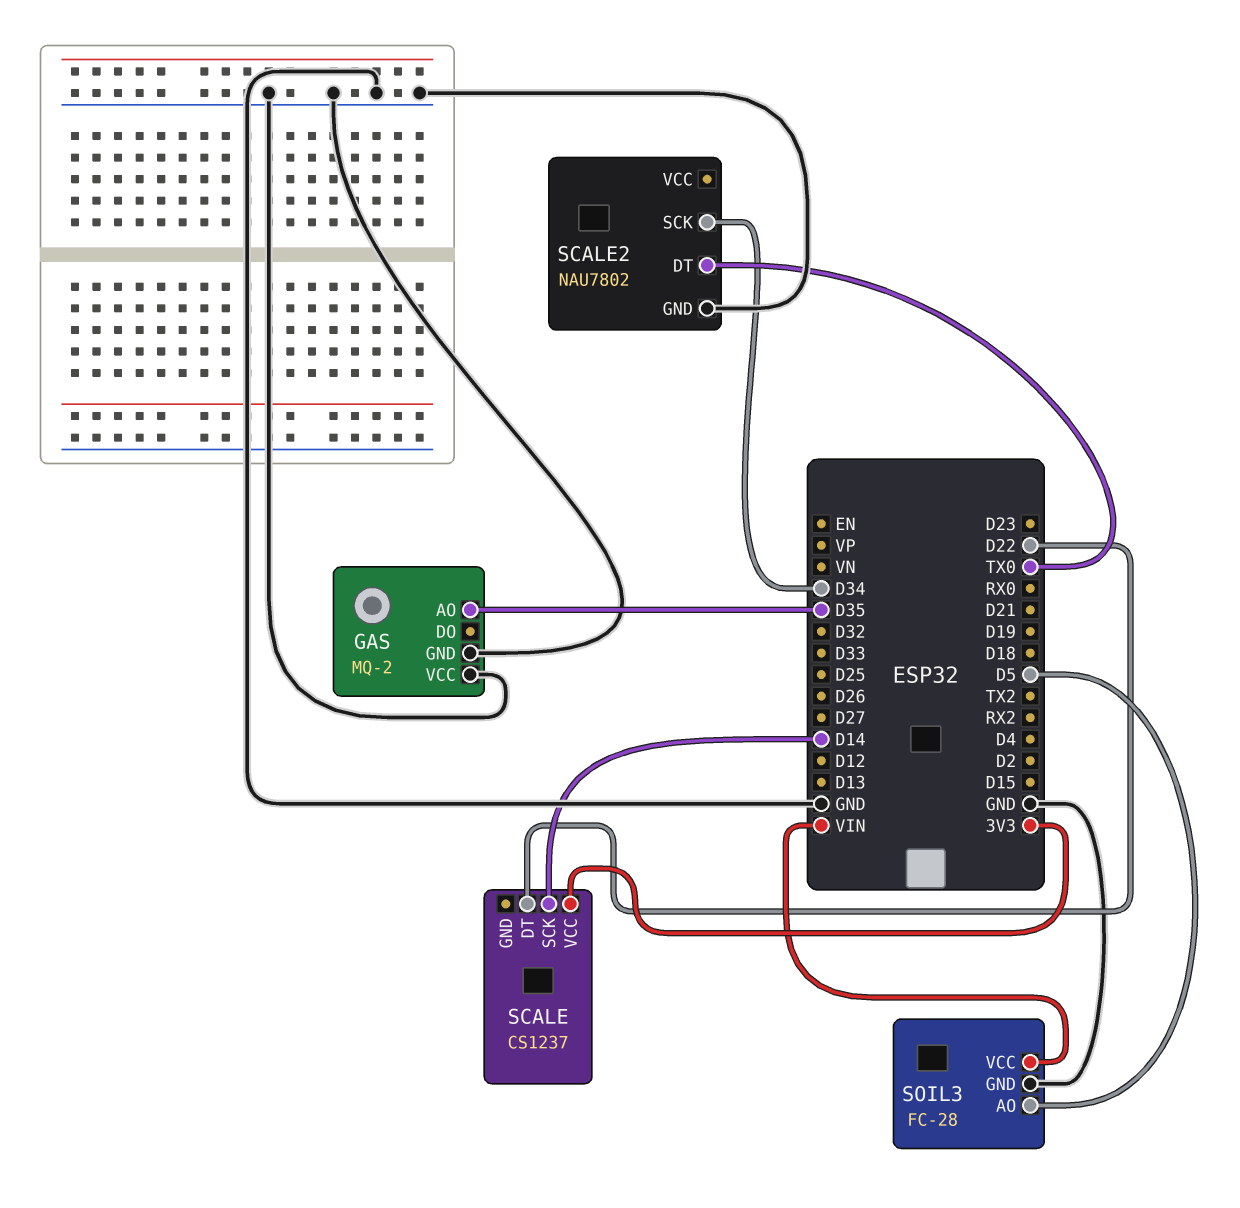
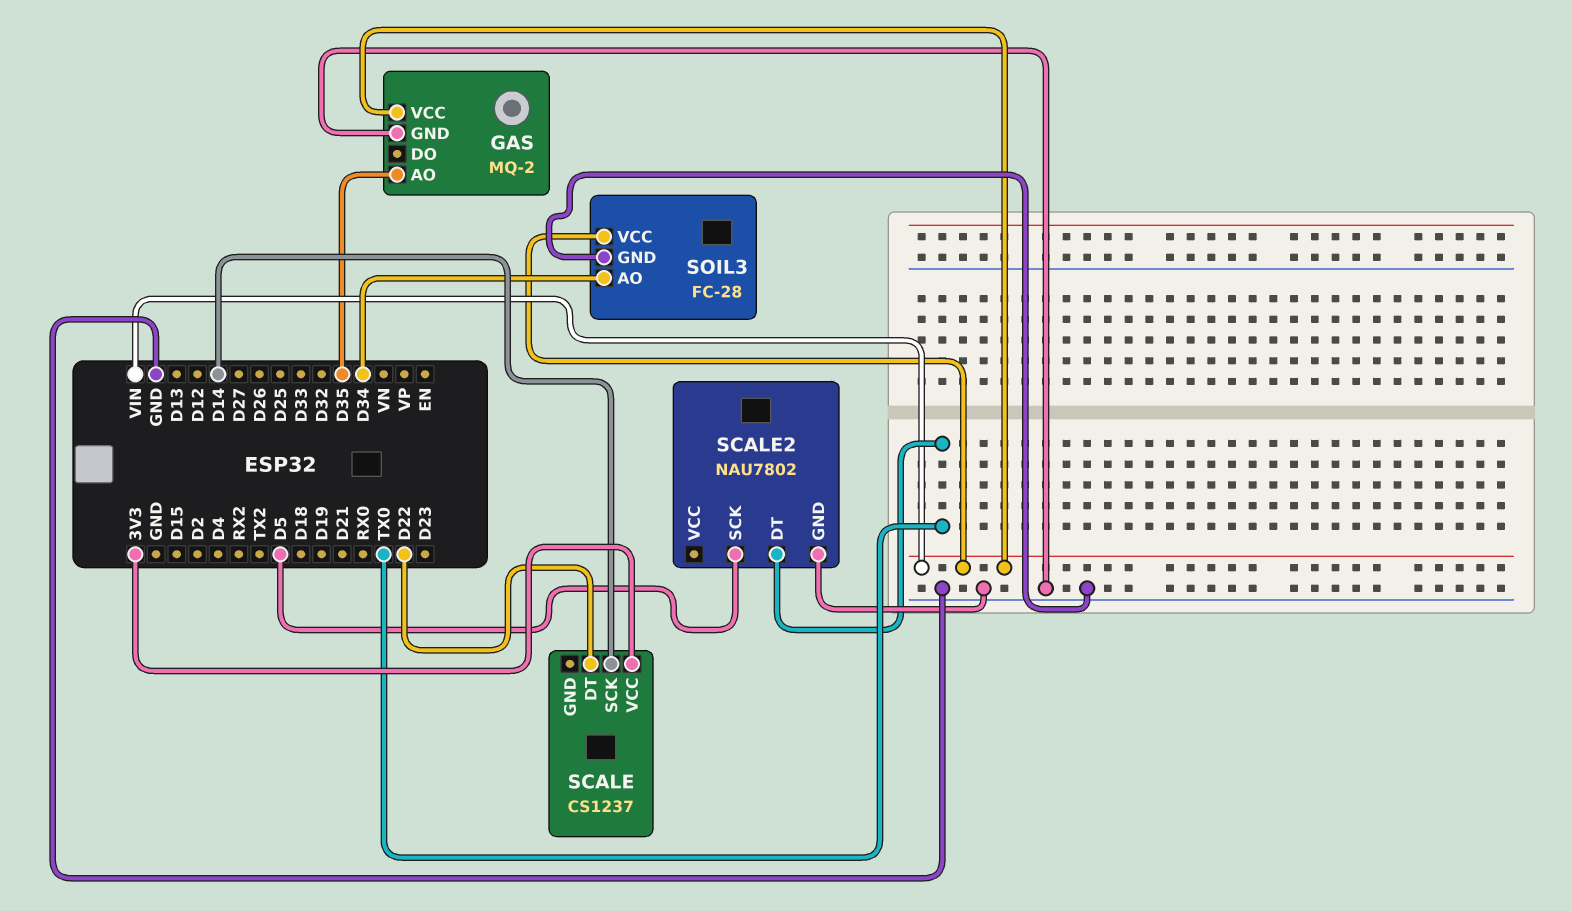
GAS pin VCC: GND -> VIN
SCALE2 pin SCK: D34 -> D5
SOIL3 pin AO: D5 -> D34

